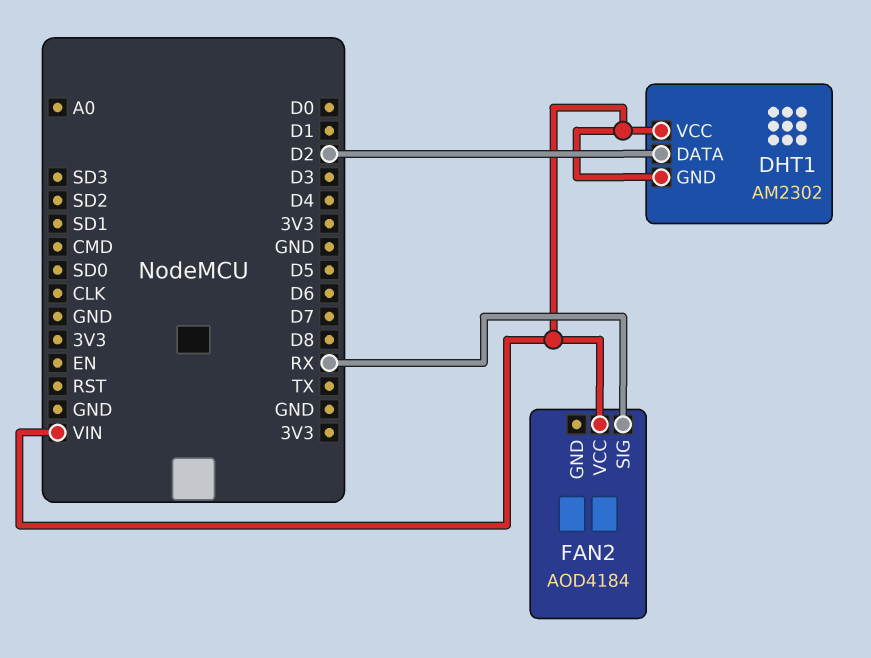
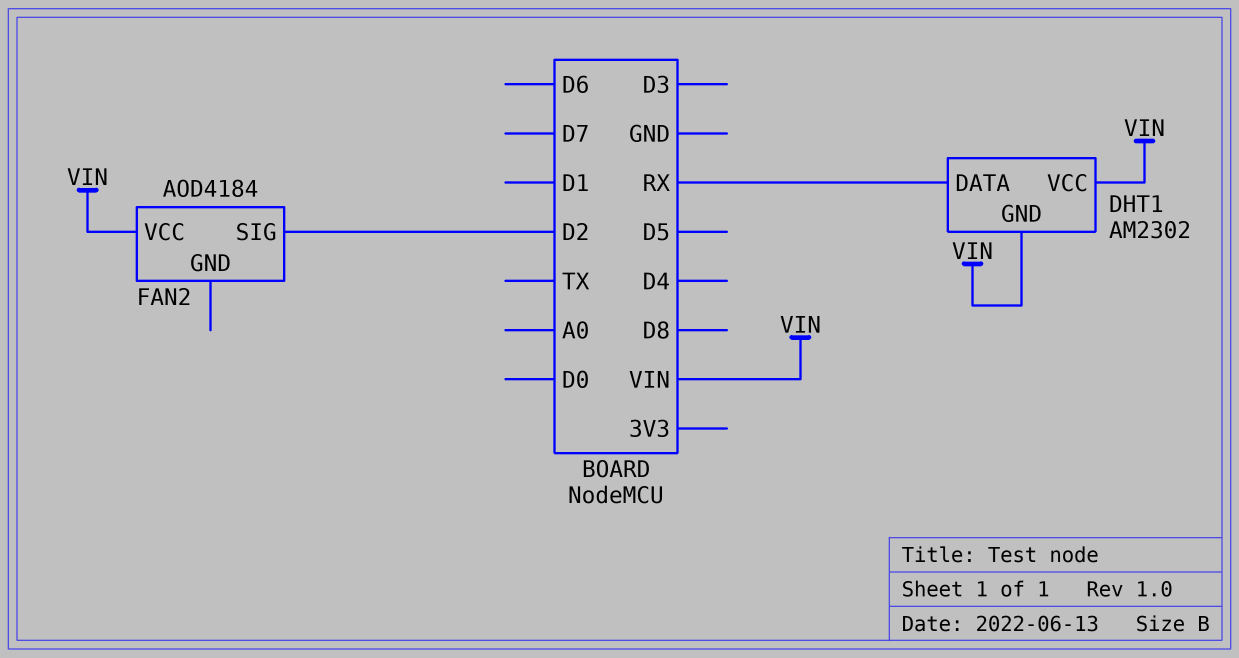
DHT1 pin DATA: D2 -> RX
FAN2 pin SIG: RX -> D2

